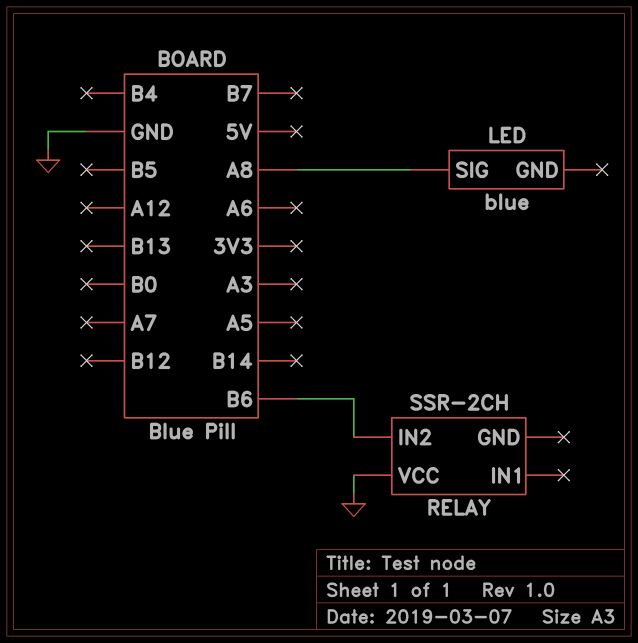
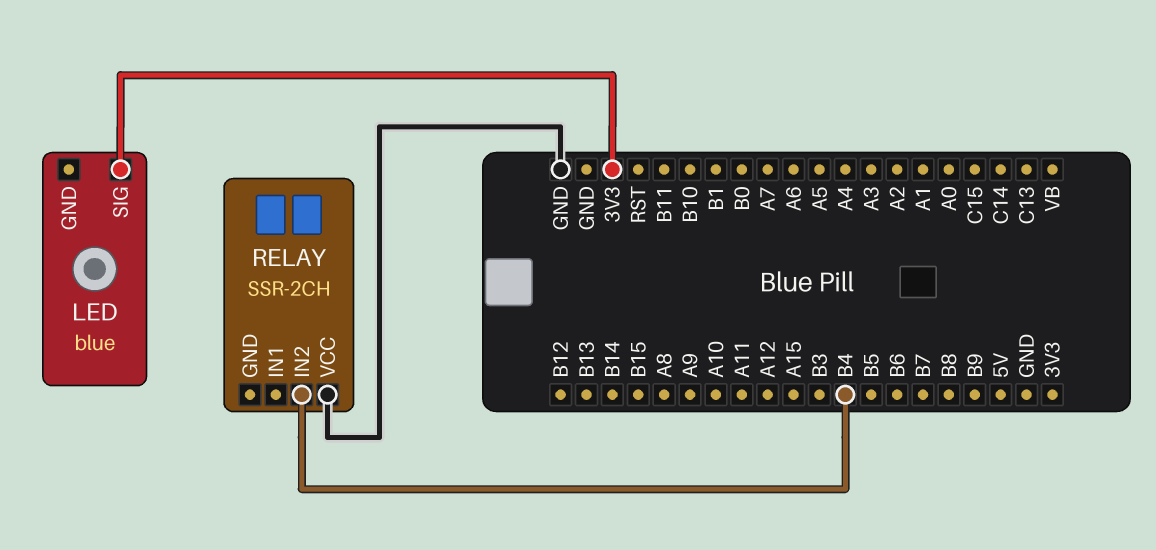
LED pin SIG: A8 -> 3V3
RELAY pin IN2: B6 -> B4

